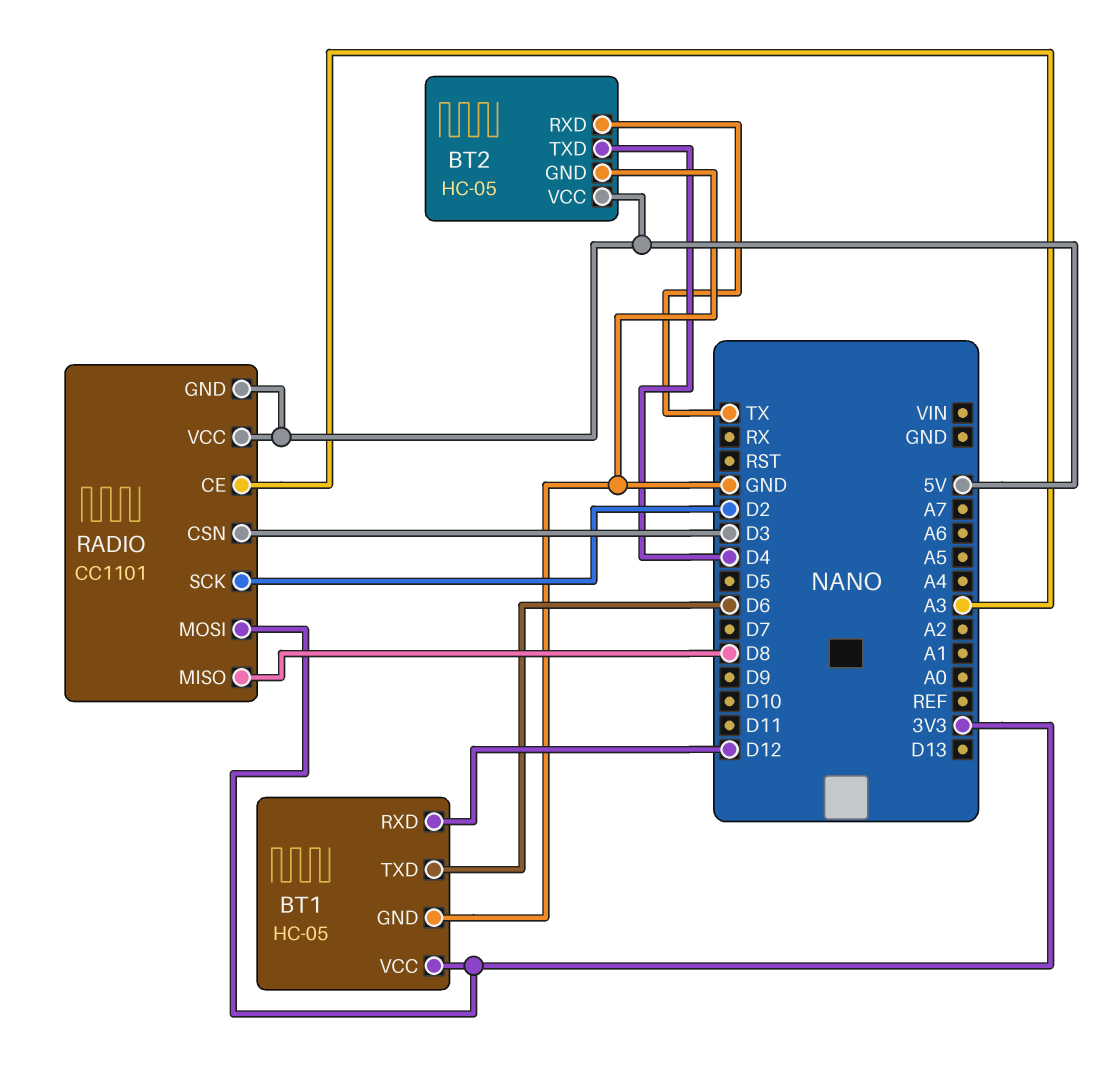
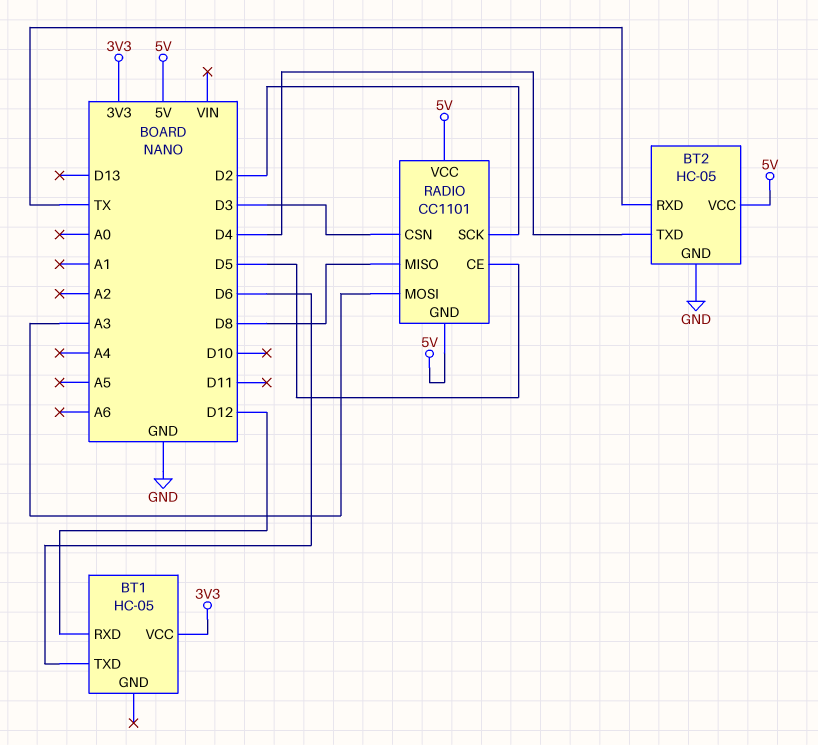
BT1 pin GND: GND -> none
RADIO pin CE: A3 -> D5
RADIO pin MOSI: 3V3 -> A3

